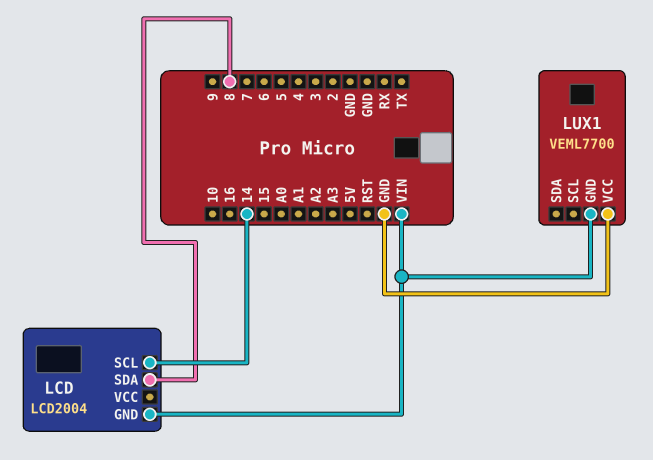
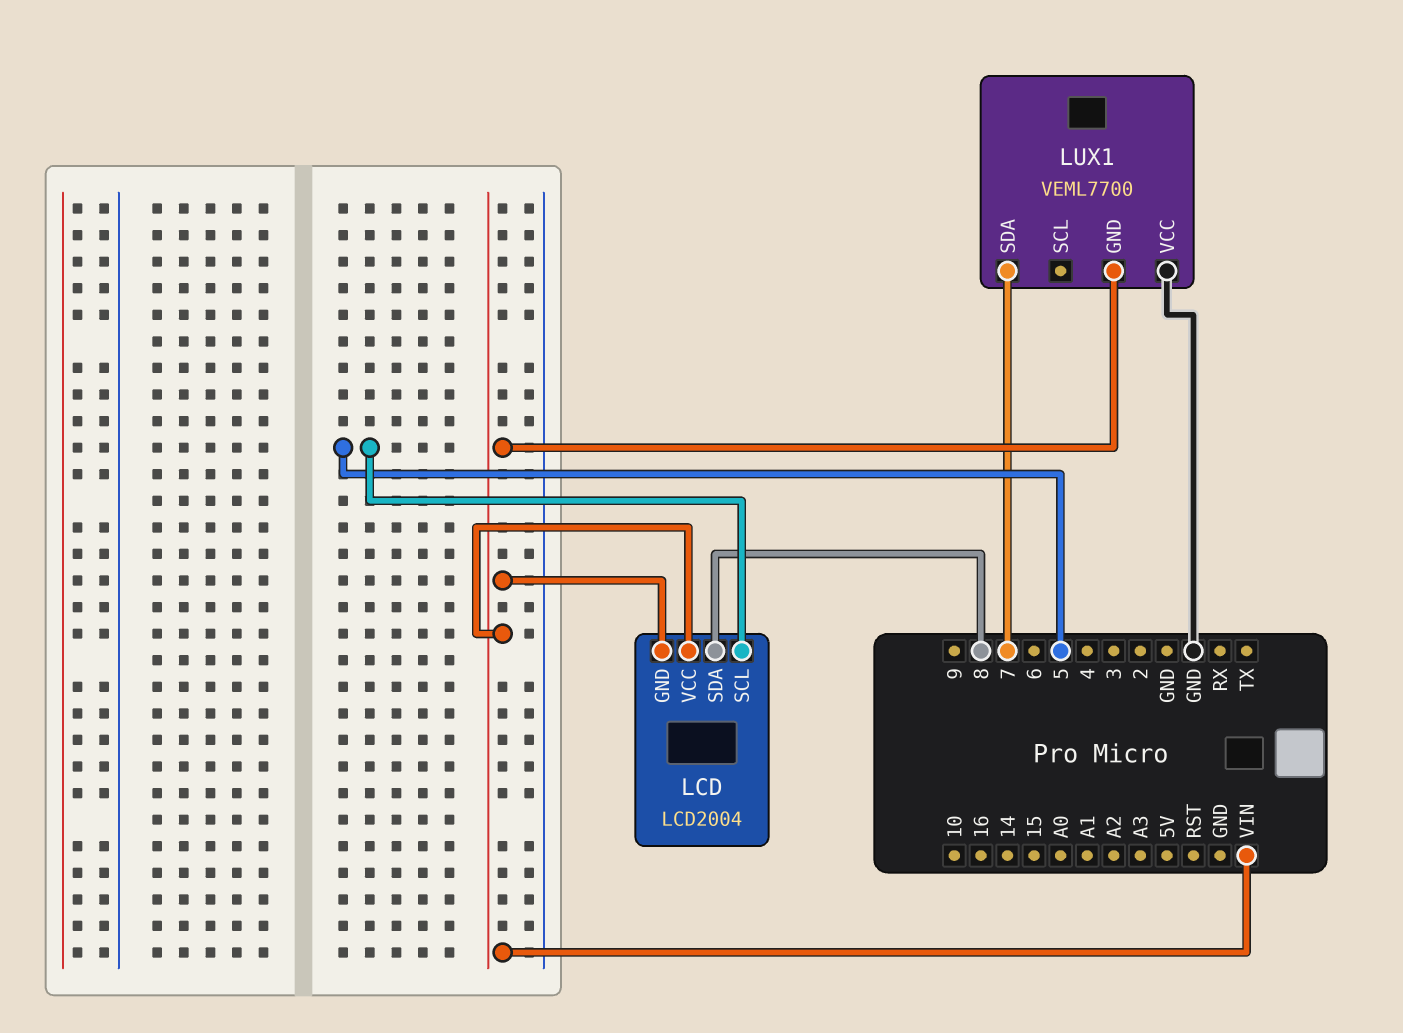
LCD pin SCL: 14 -> 5
LCD pin VCC: none -> VIN
LUX1 pin SDA: none -> 7

